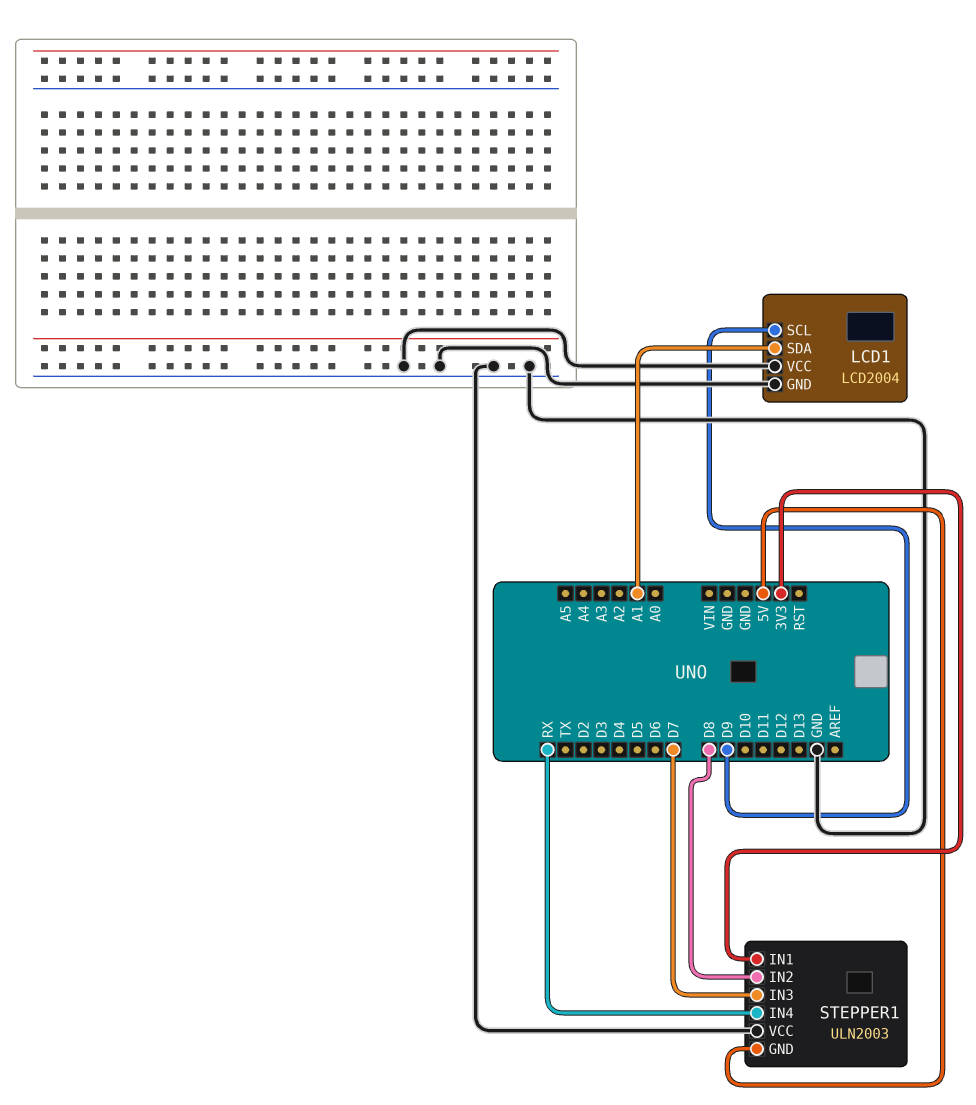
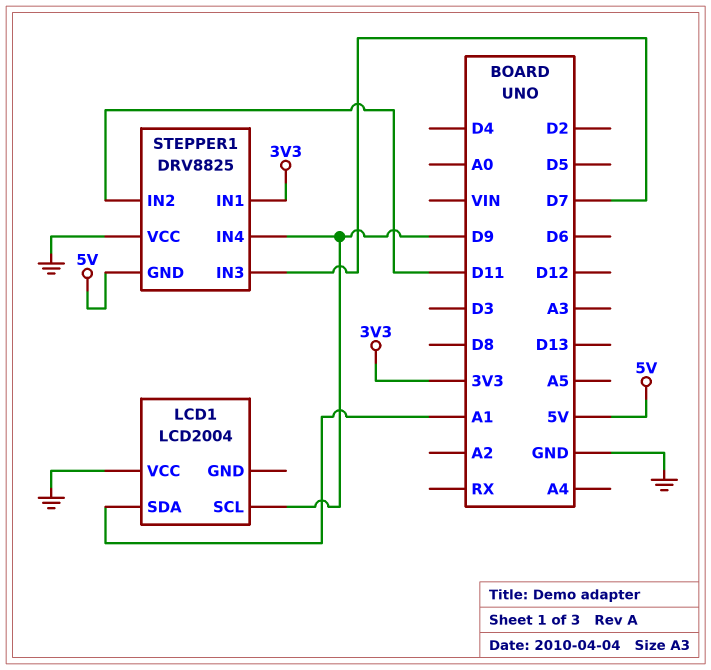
LCD1 pin GND: GND -> none
STEPPER1: ULN2003 -> DRV8825
STEPPER1 pin IN2: D8 -> D11
STEPPER1 pin IN4: RX -> D9

